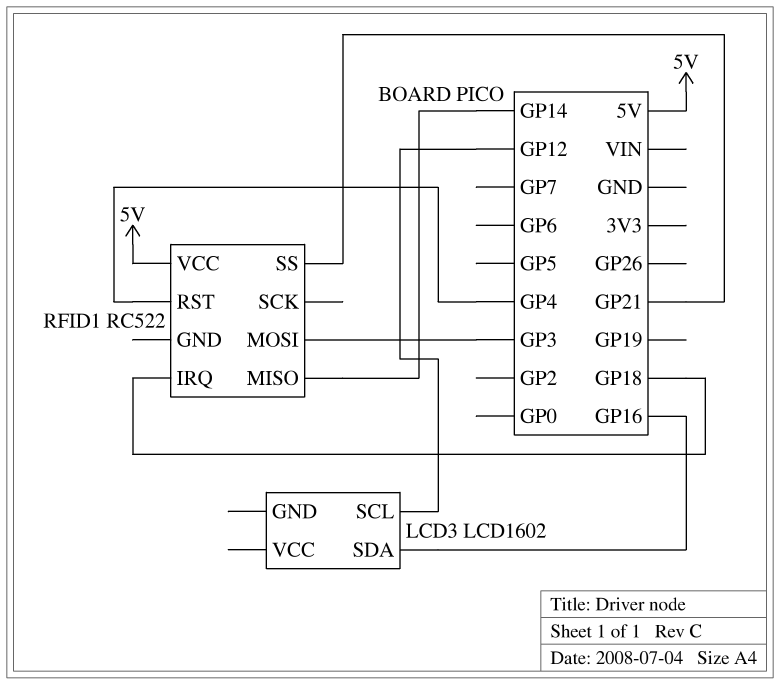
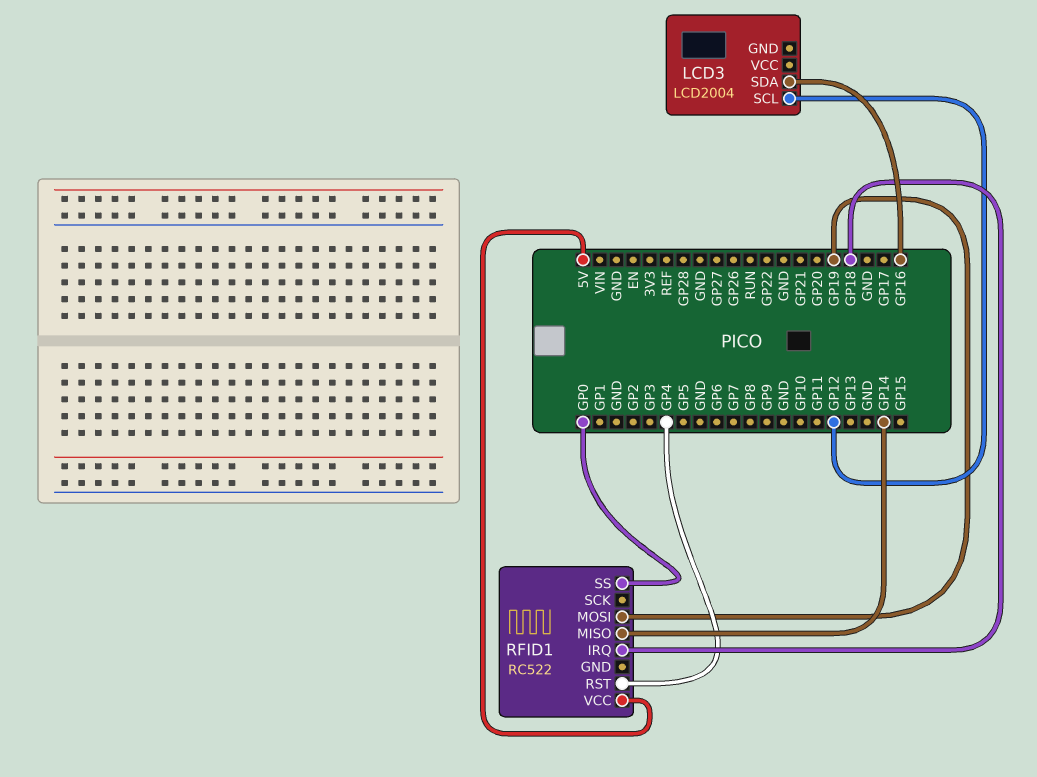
LCD3: LCD1602 -> LCD2004
RFID1 pin MOSI: GP3 -> GP19
RFID1 pin SS: GP21 -> GP0

